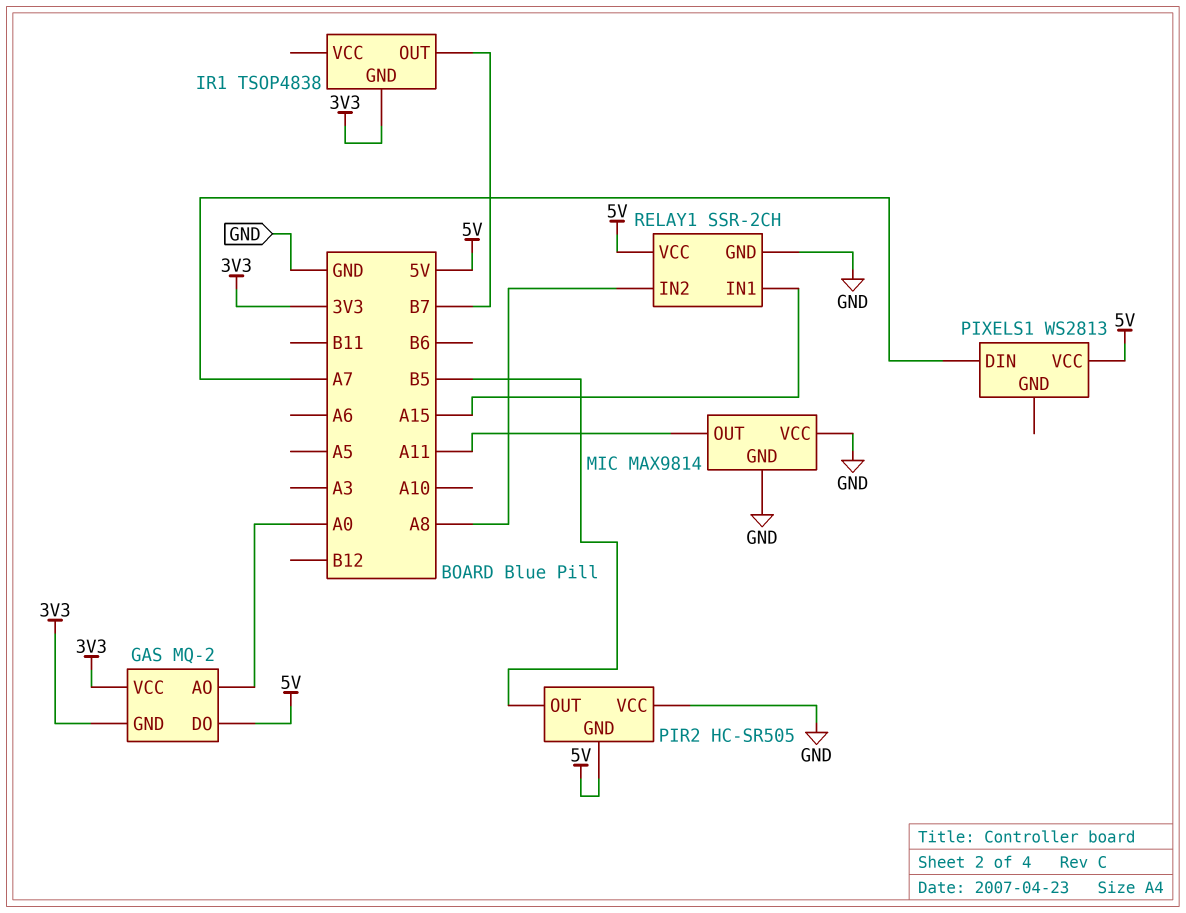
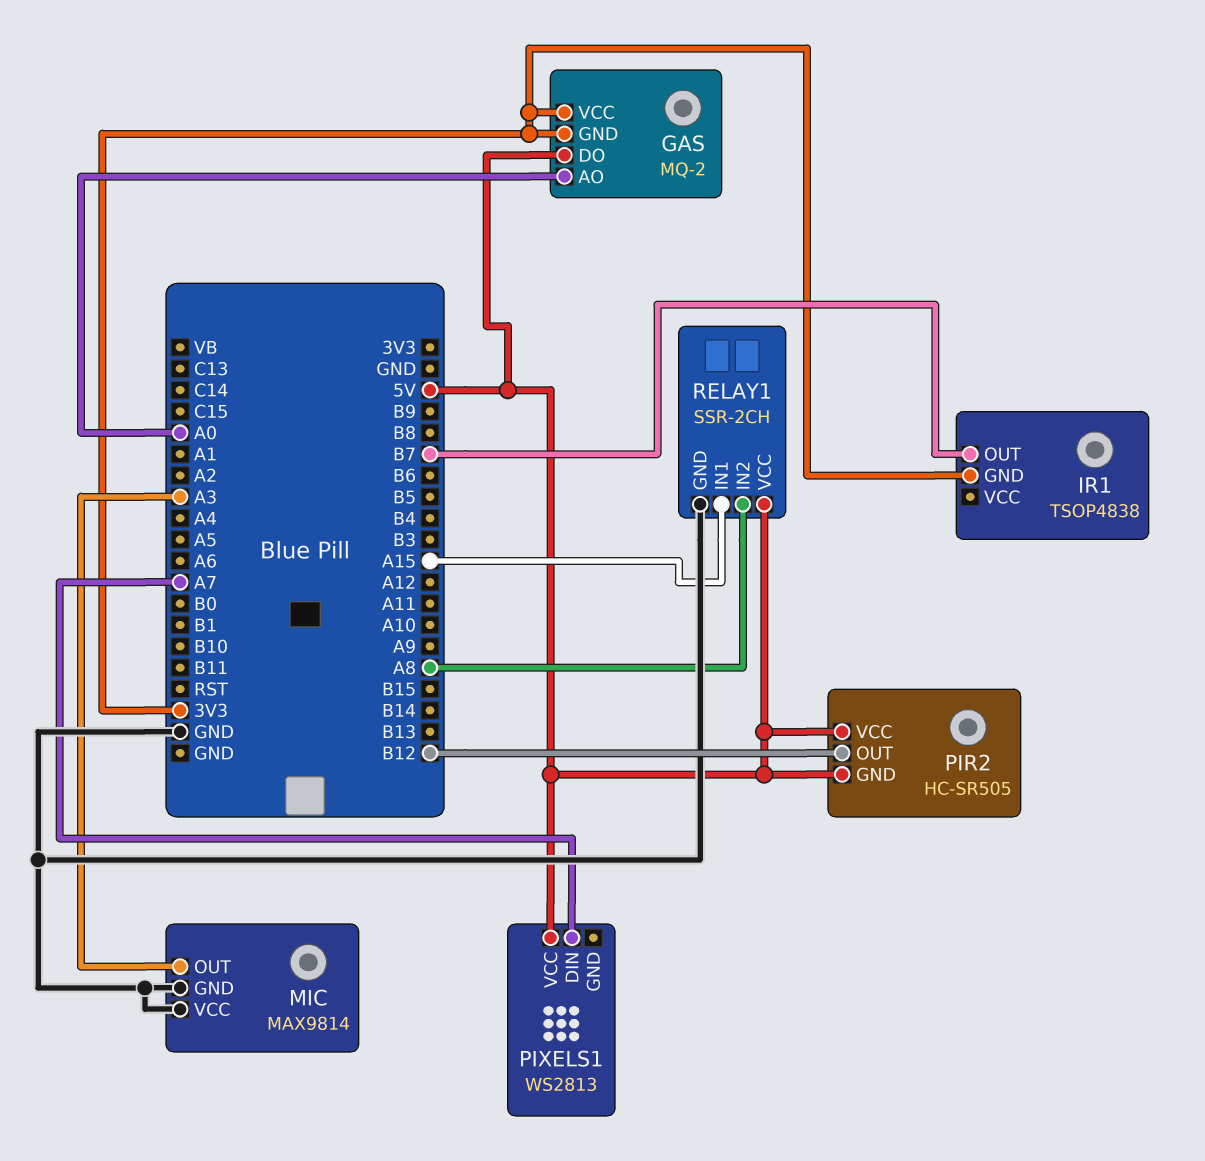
MIC pin OUT: A11 -> A3
PIR2 pin OUT: B5 -> B12
PIR2 pin VCC: GND -> 5V

